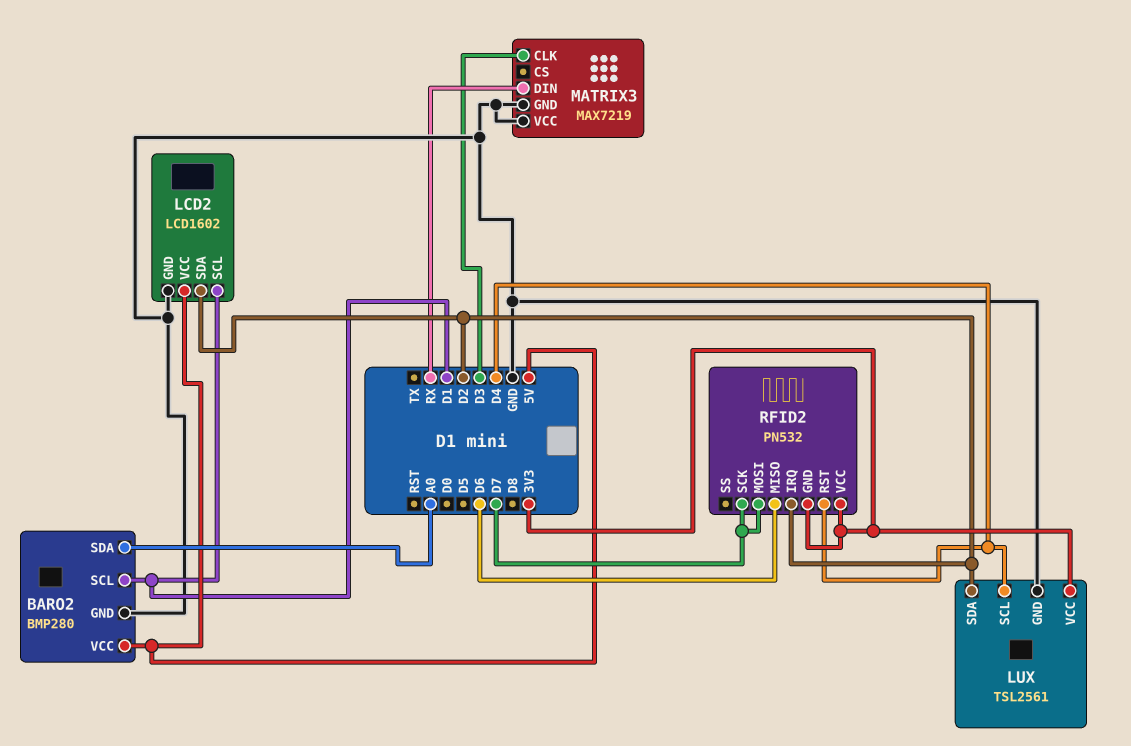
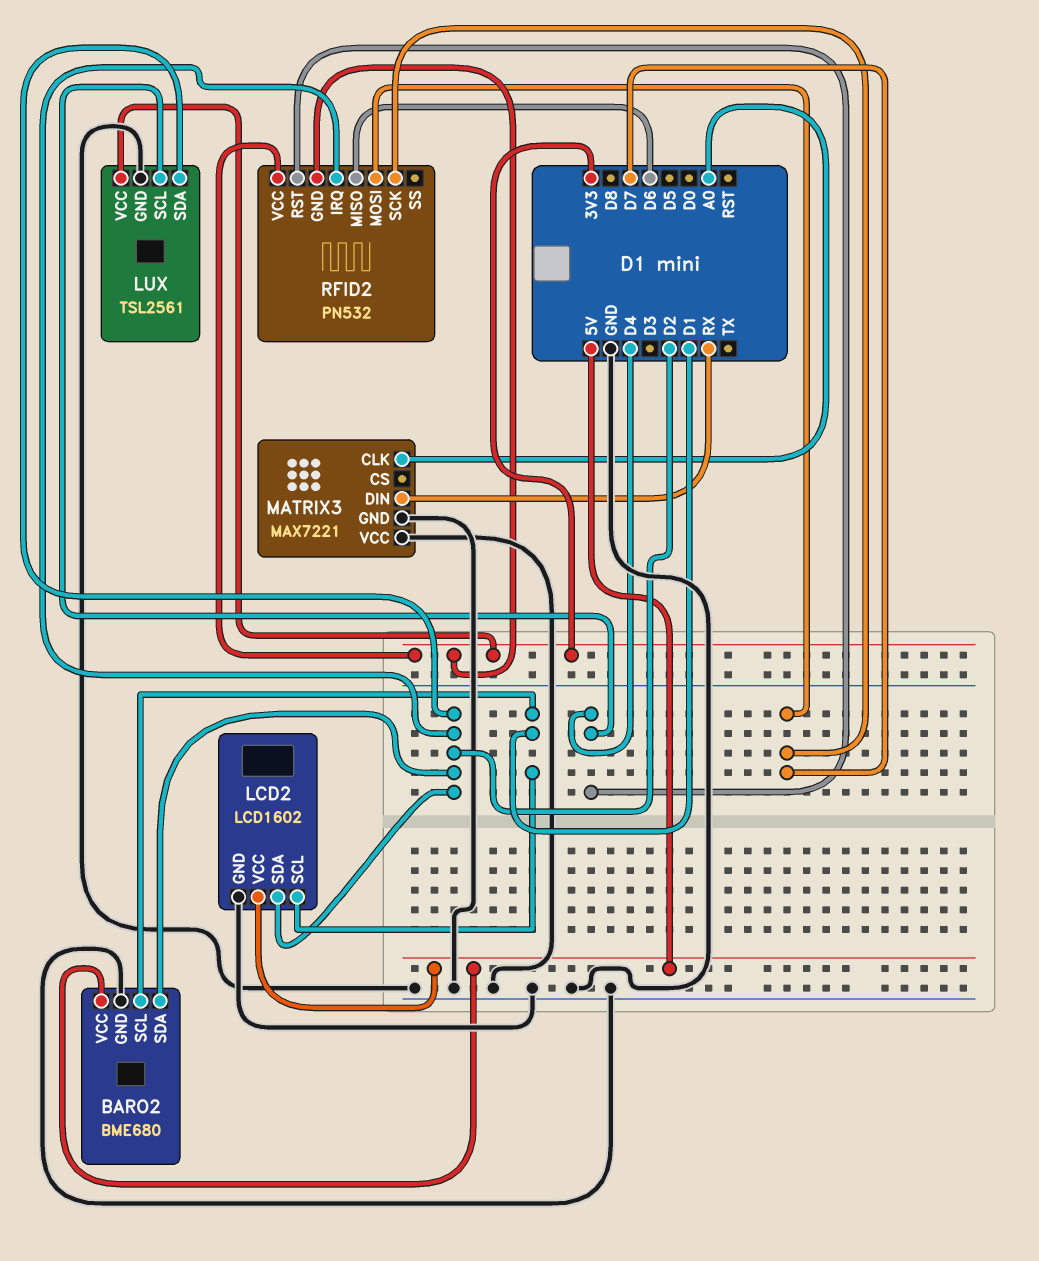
BARO2: BMP280 -> BME680
BARO2 pin SDA: A0 -> D2
MATRIX3: MAX7219 -> MAX7221
MATRIX3 pin CLK: D3 -> A0

